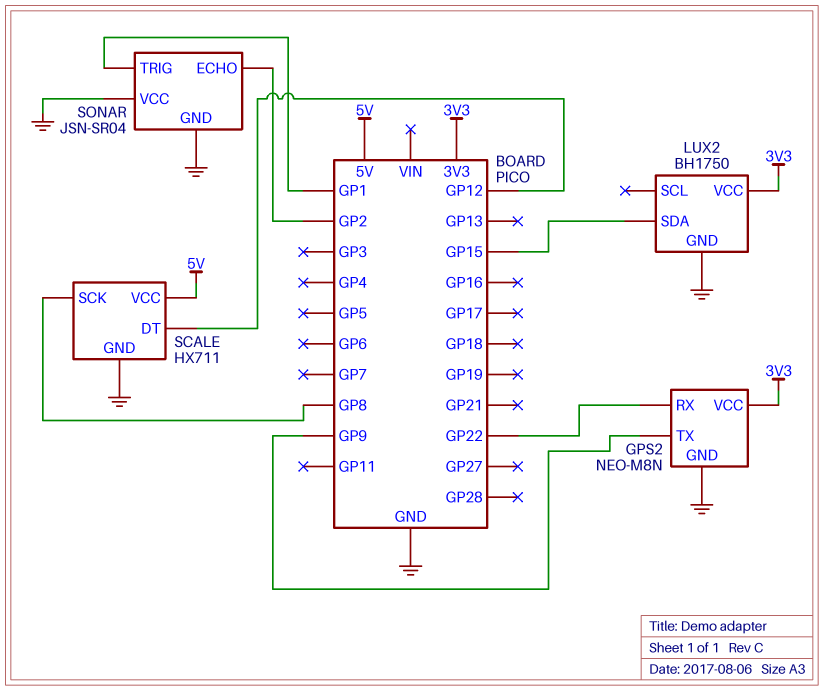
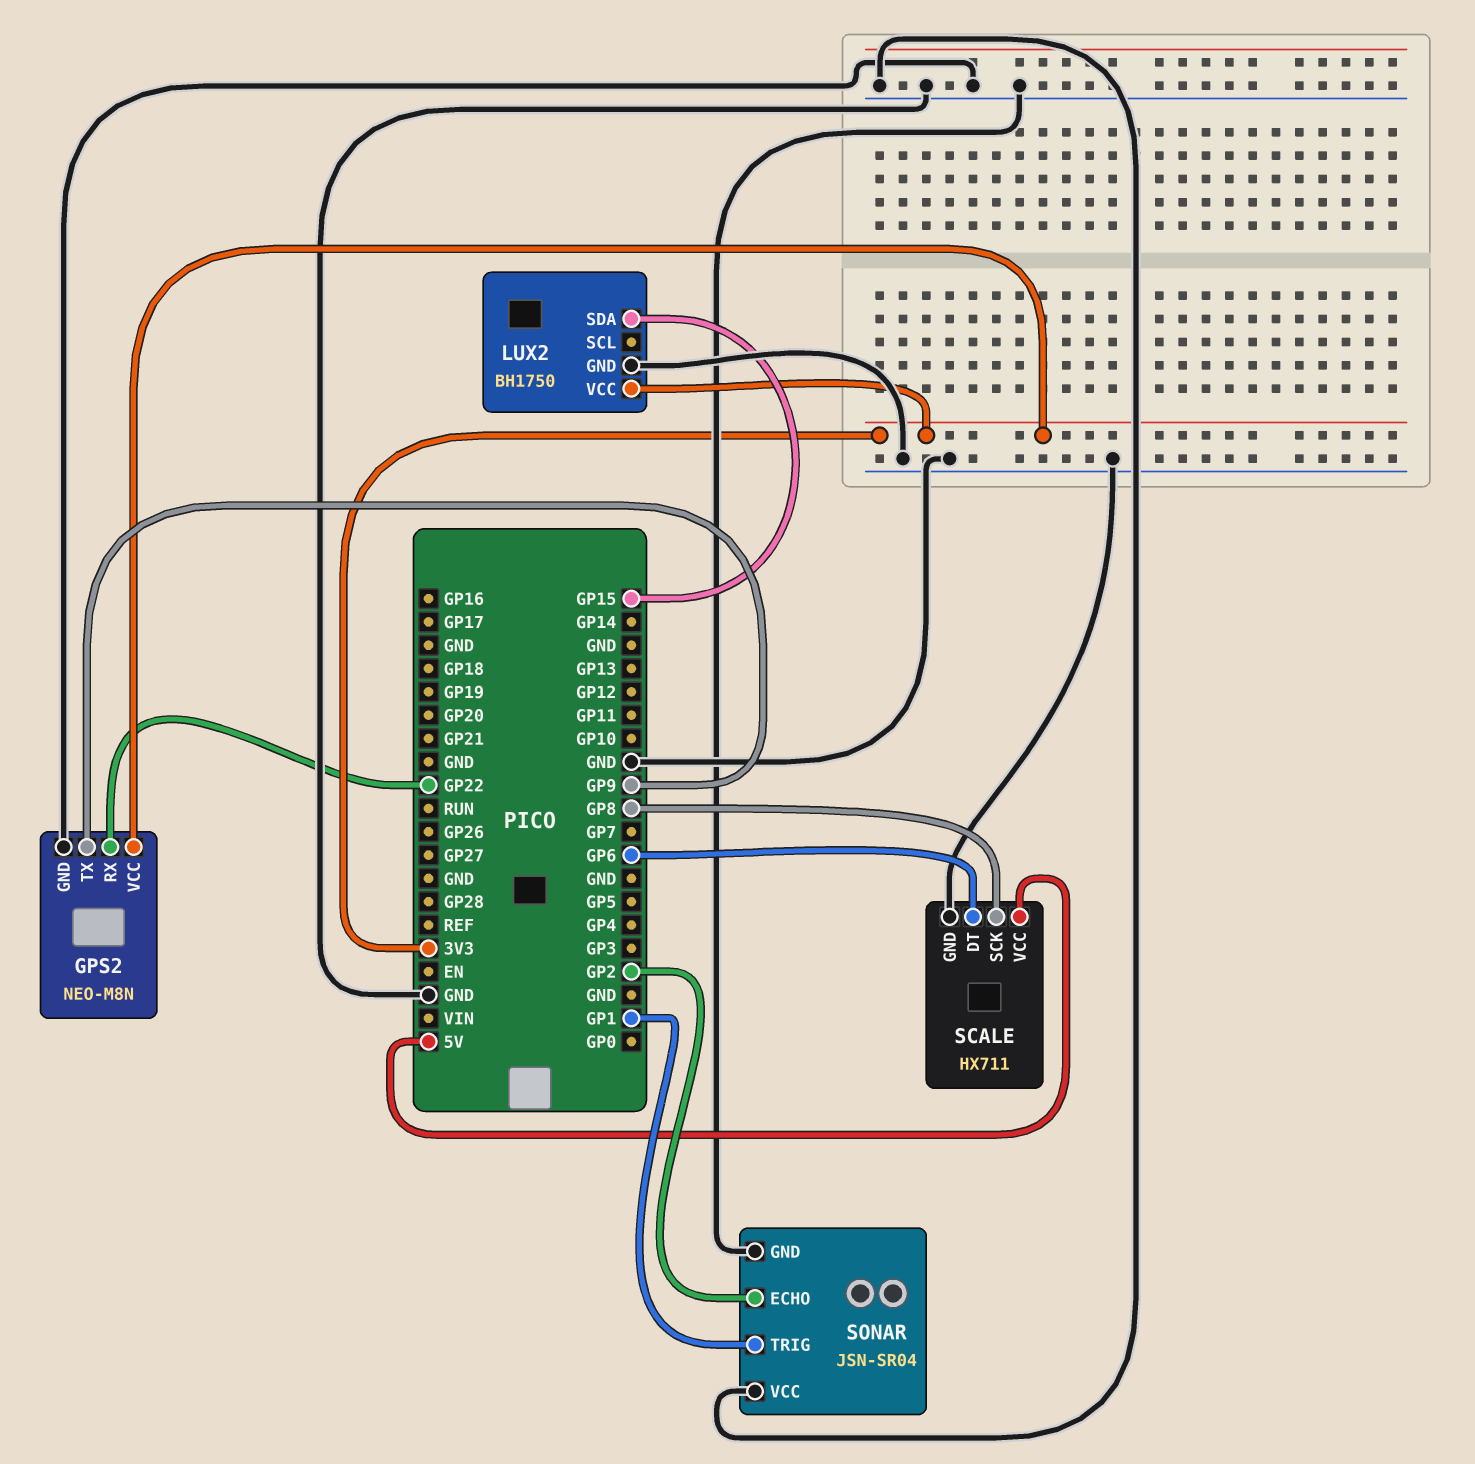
SCALE pin DT: GP12 -> GP6

